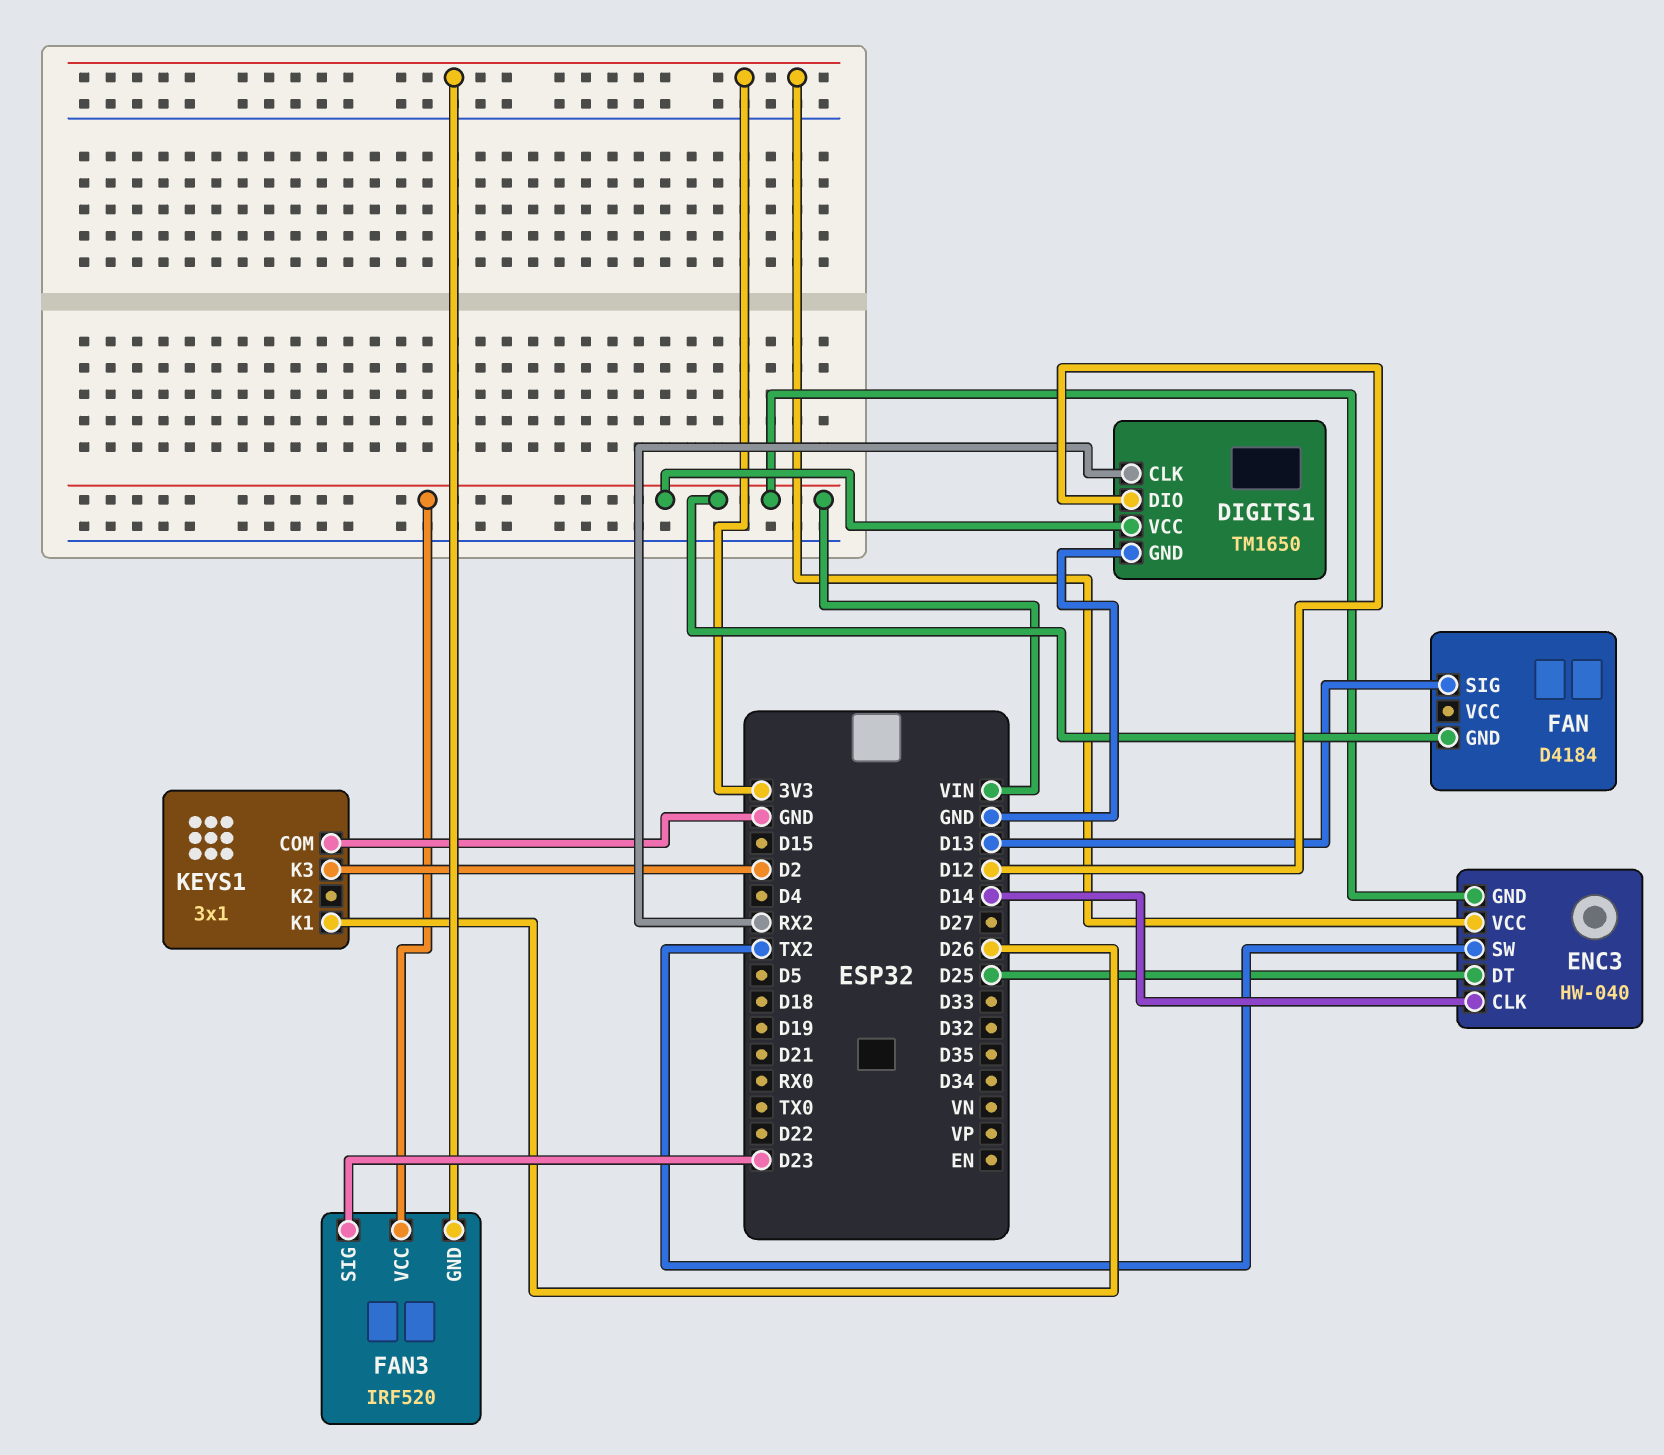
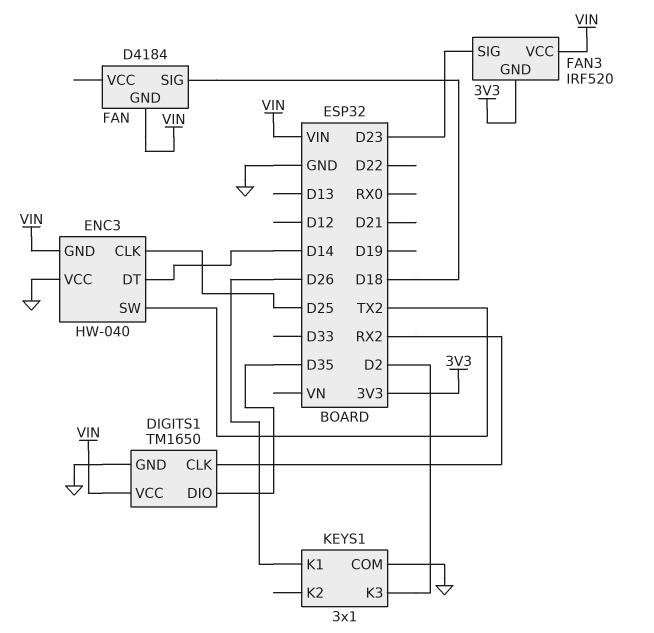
DIGITS1 pin DIO: D12 -> D35
ENC3 pin CLK: D14 -> D25
ENC3 pin DT: D25 -> D14
ENC3 pin VCC: 3V3 -> GND
FAN pin SIG: D13 -> D18

